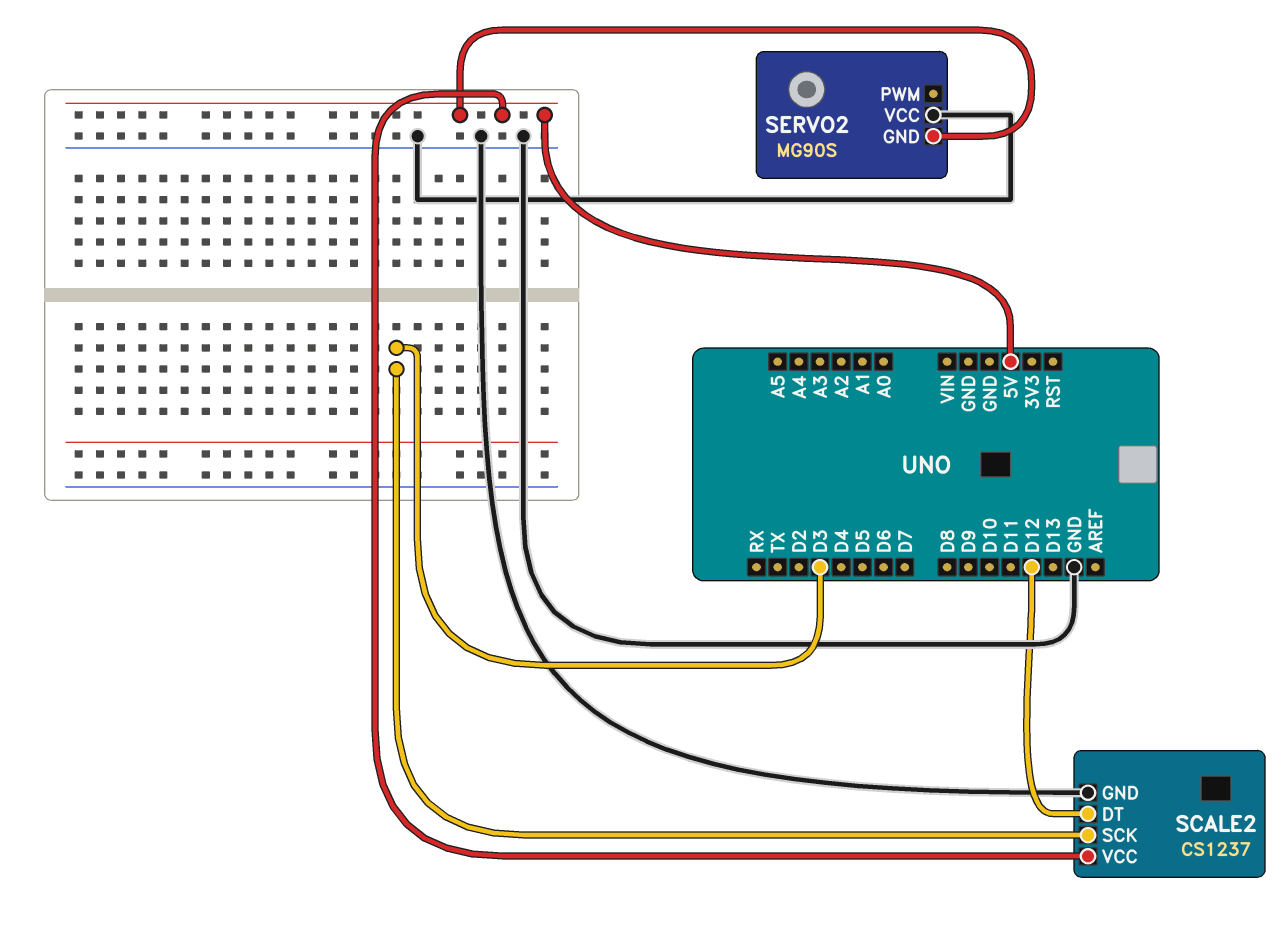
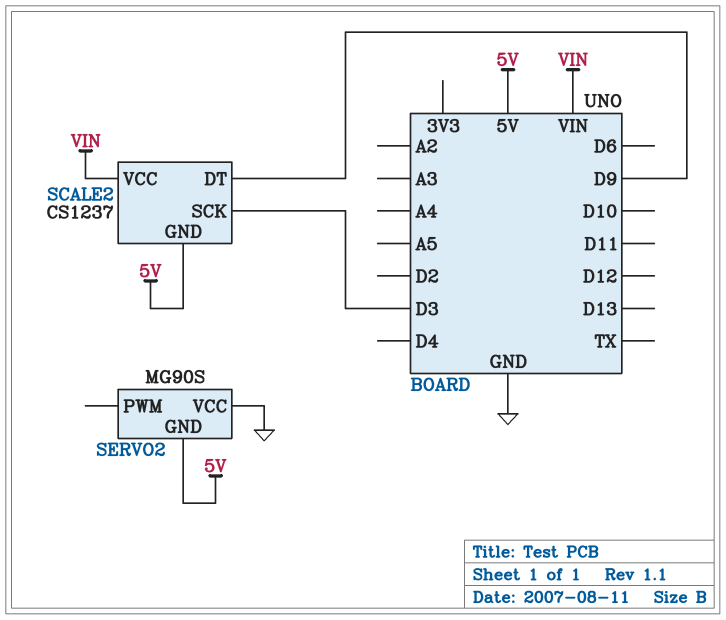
SCALE2 pin DT: D12 -> D9
SCALE2 pin GND: GND -> 5V
SCALE2 pin VCC: 5V -> VIN

